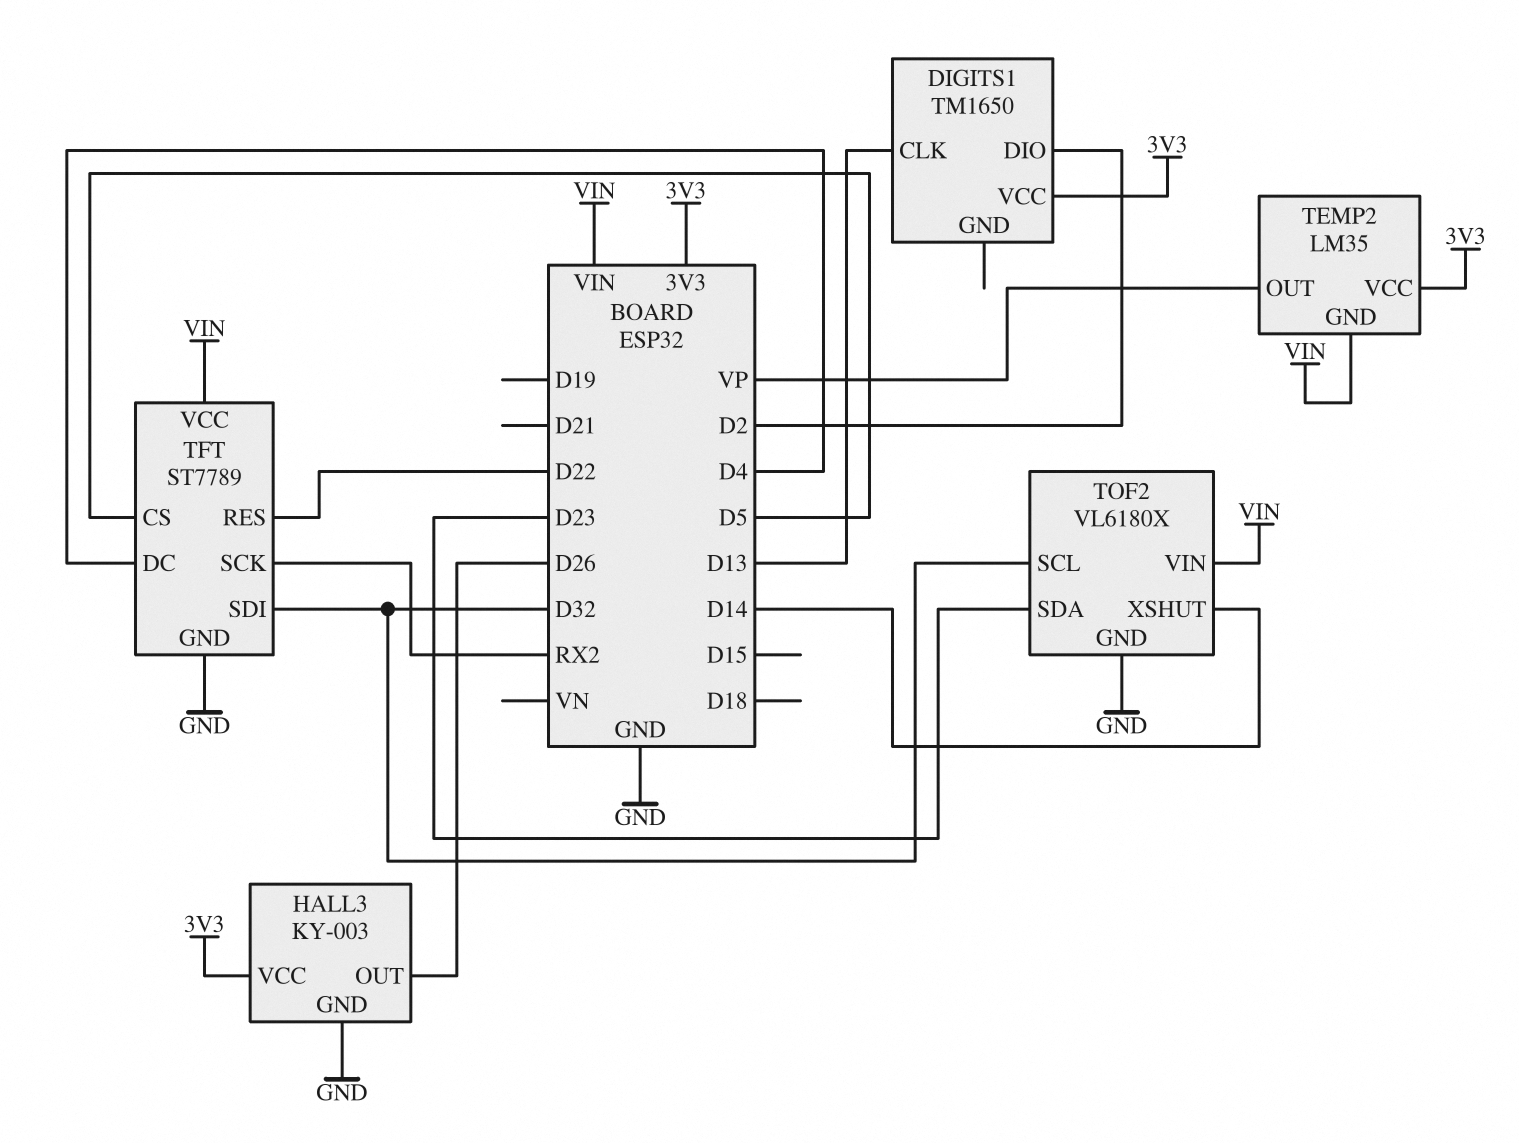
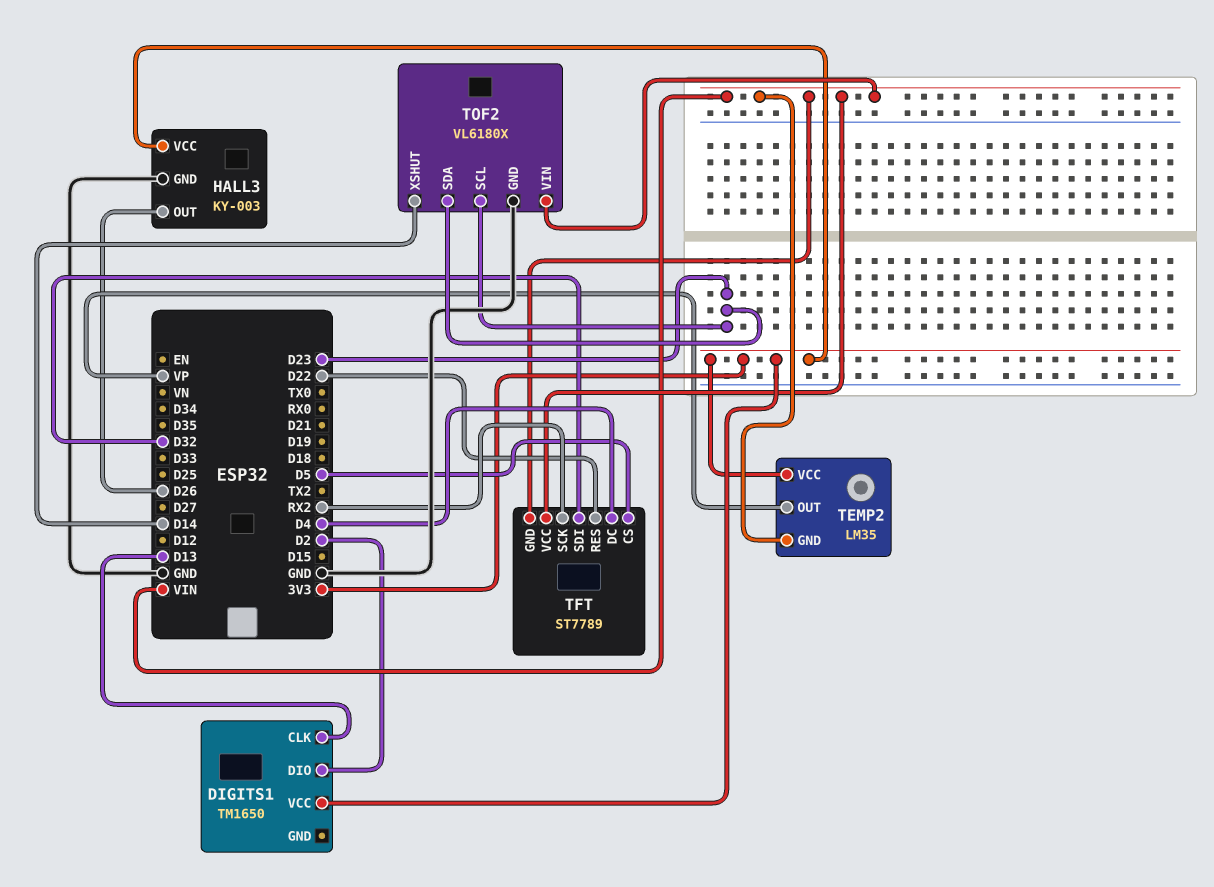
TFT pin GND: GND -> VIN
TOF2 pin SCL: D32 -> D23

